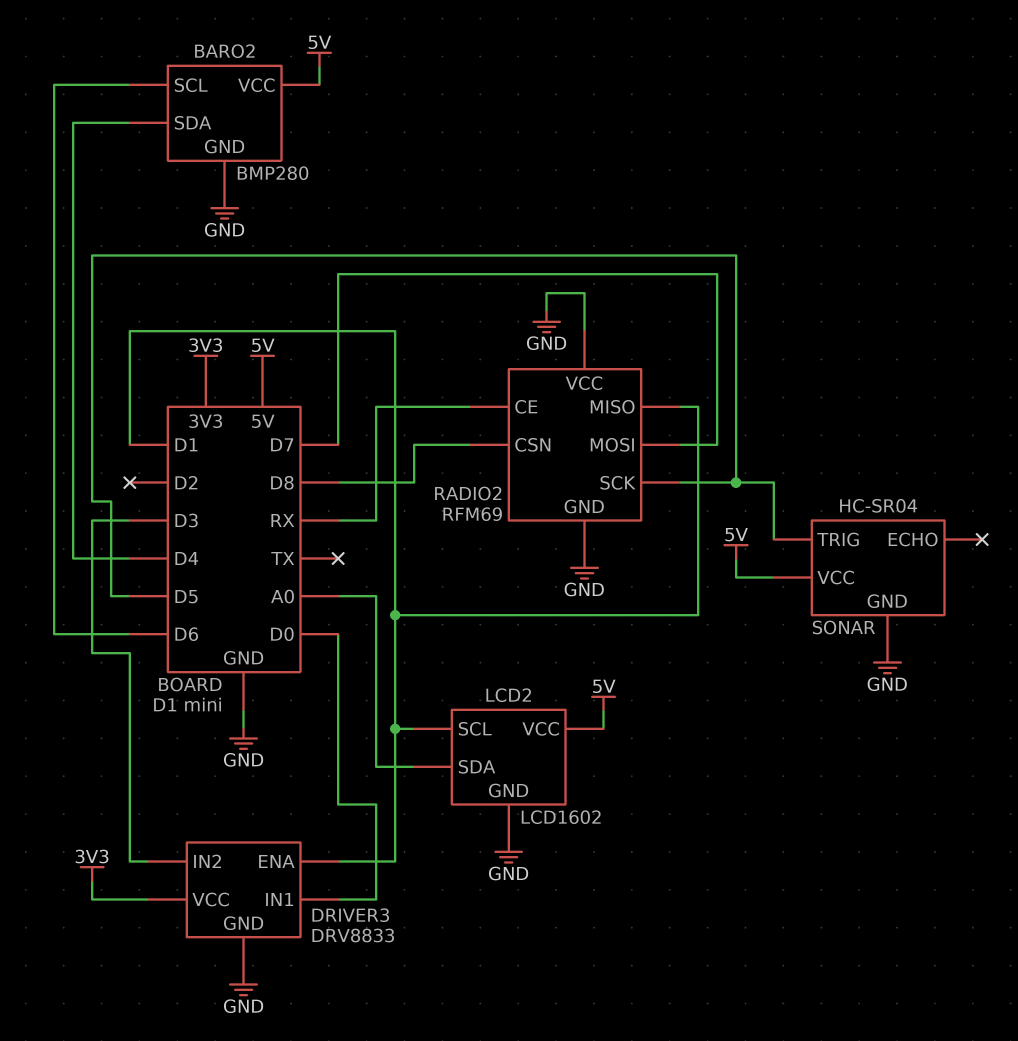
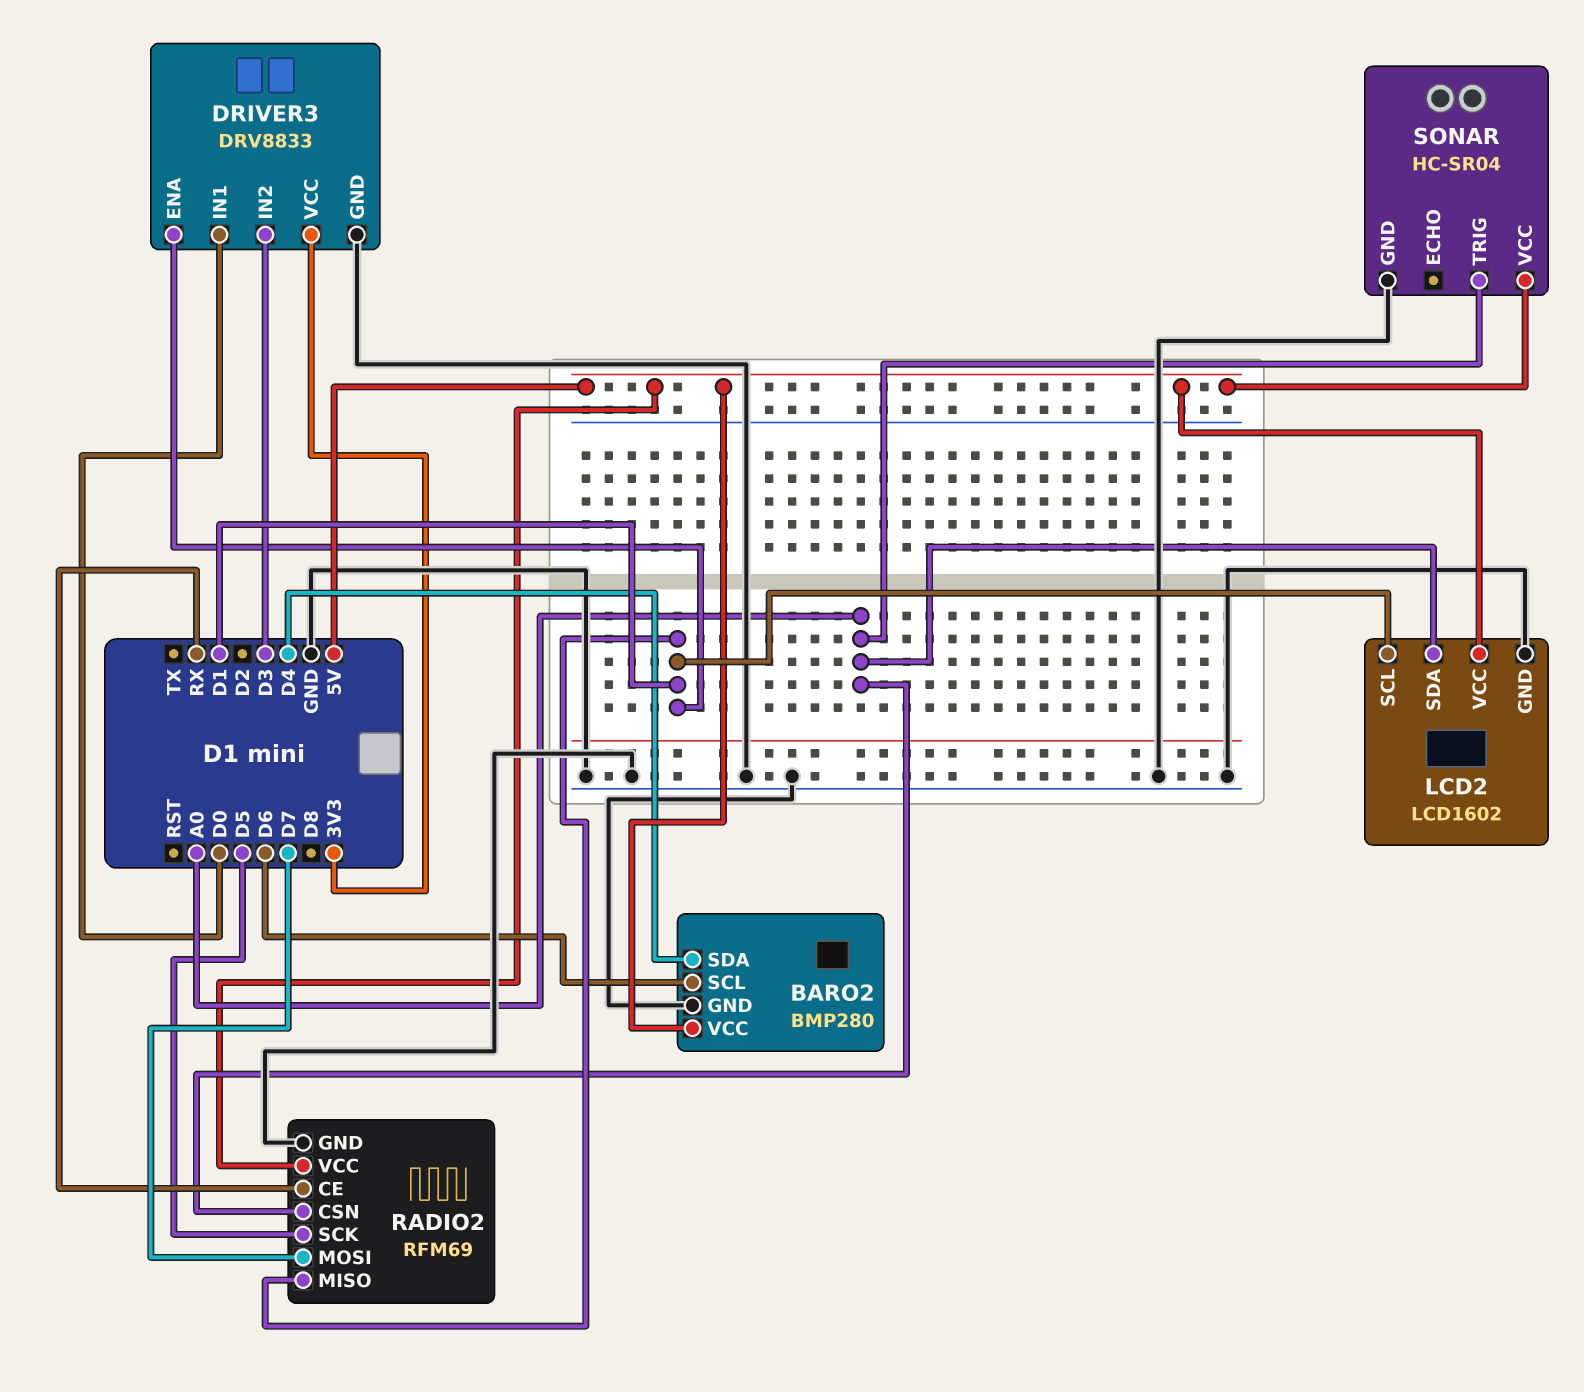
RADIO2 pin CSN: D8 -> A0
RADIO2 pin VCC: GND -> 5V
SONAR pin TRIG: D5 -> A0

